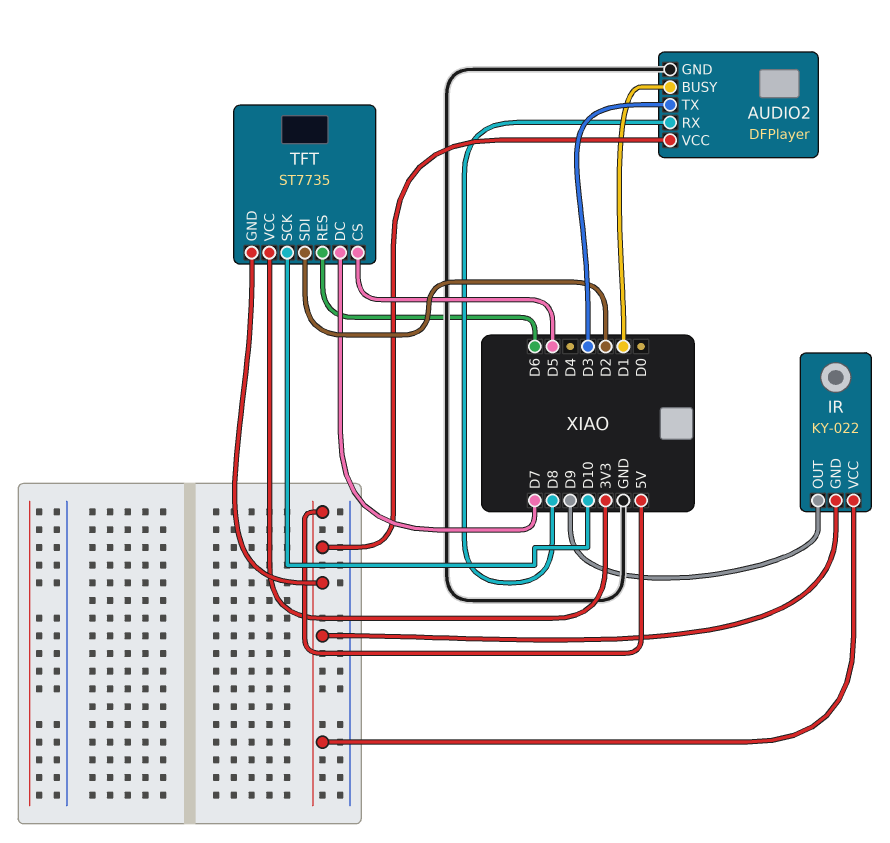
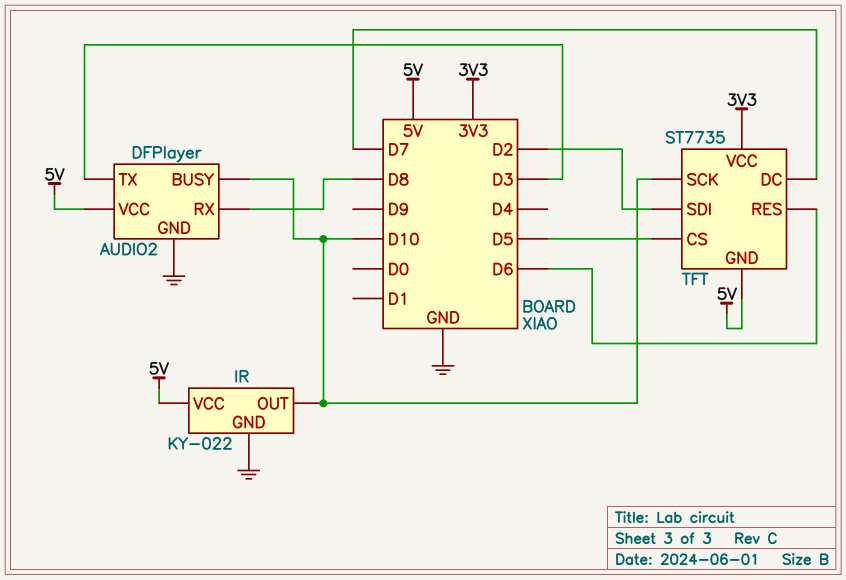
AUDIO2 pin BUSY: D1 -> D10
IR pin GND: 5V -> GND
IR pin OUT: D9 -> D10

